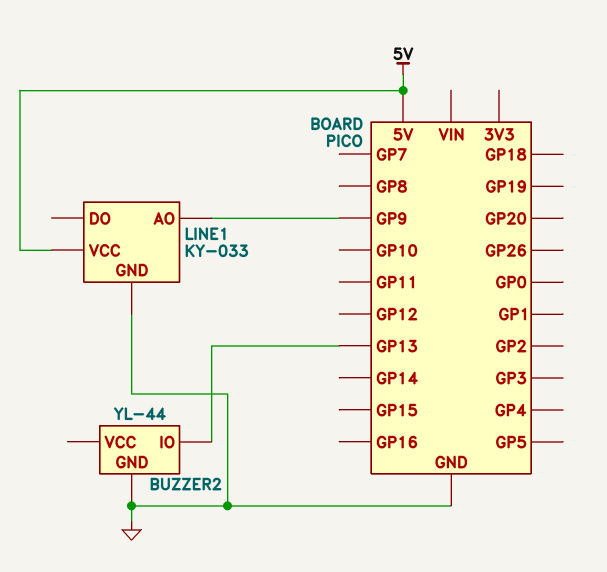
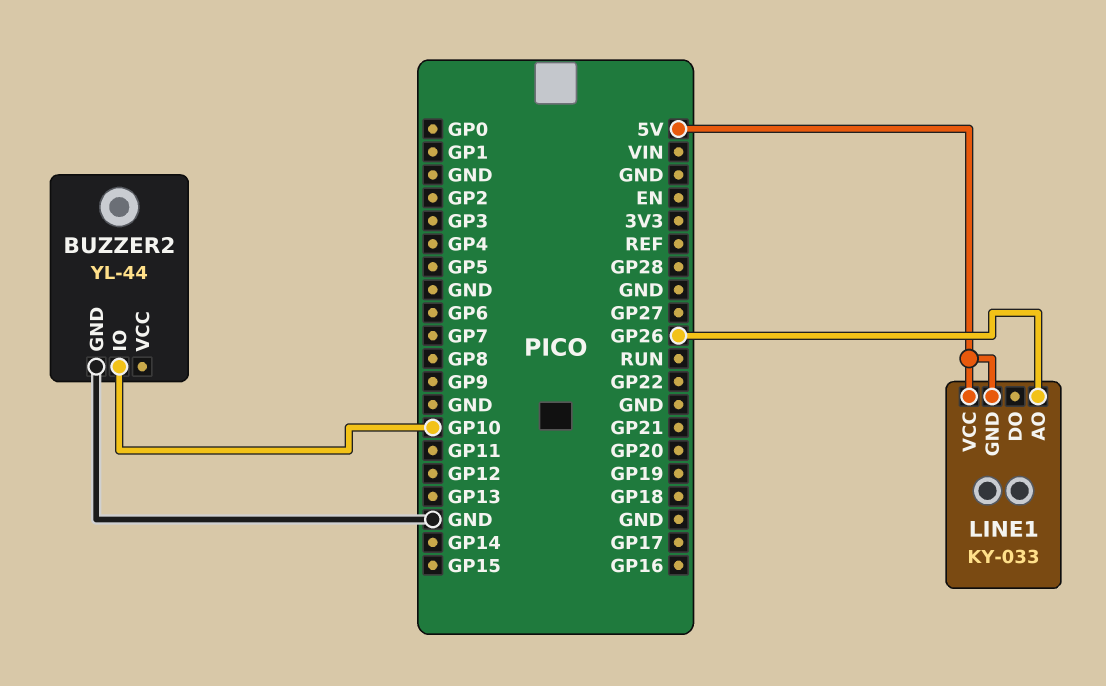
BUZZER2 pin IO: GP13 -> GP10
LINE1 pin AO: GP9 -> GP26
LINE1 pin GND: GND -> 5V

